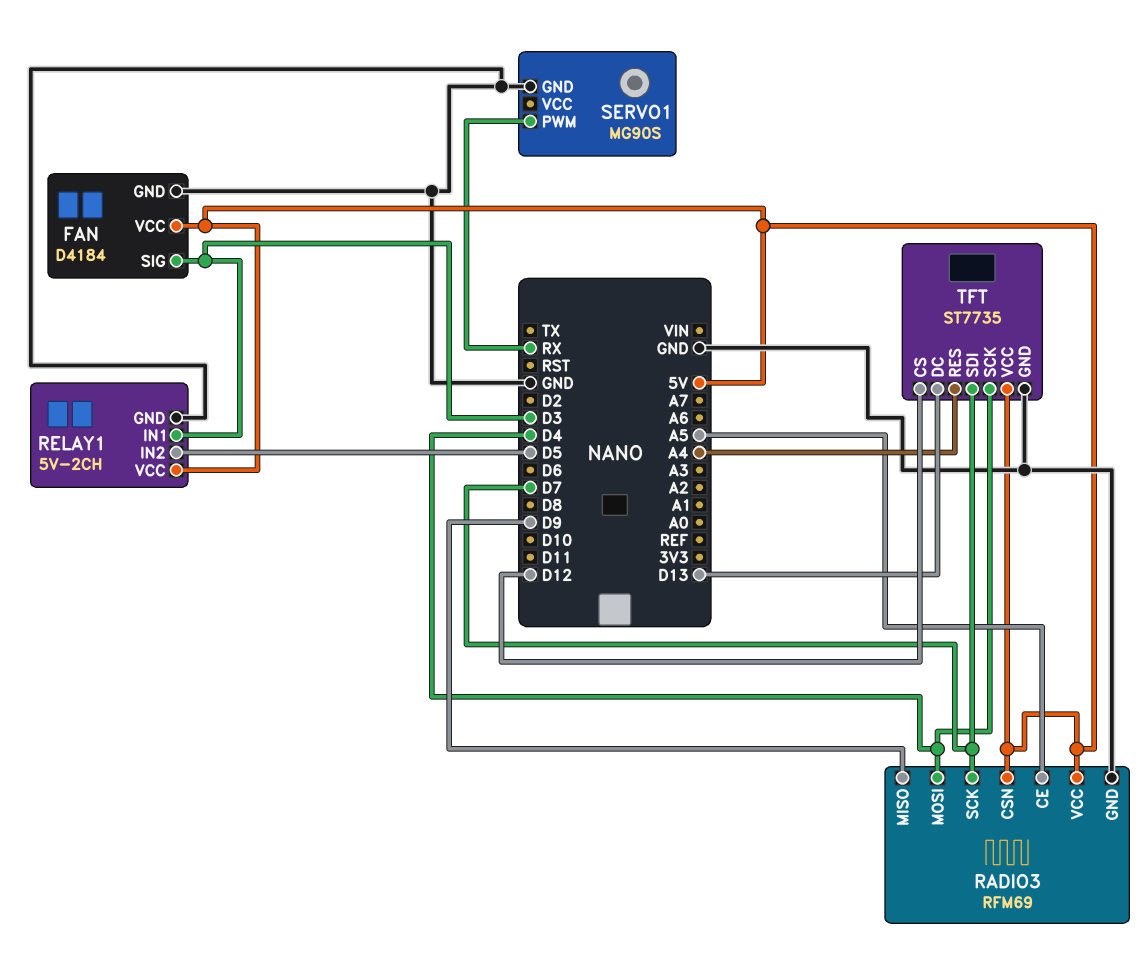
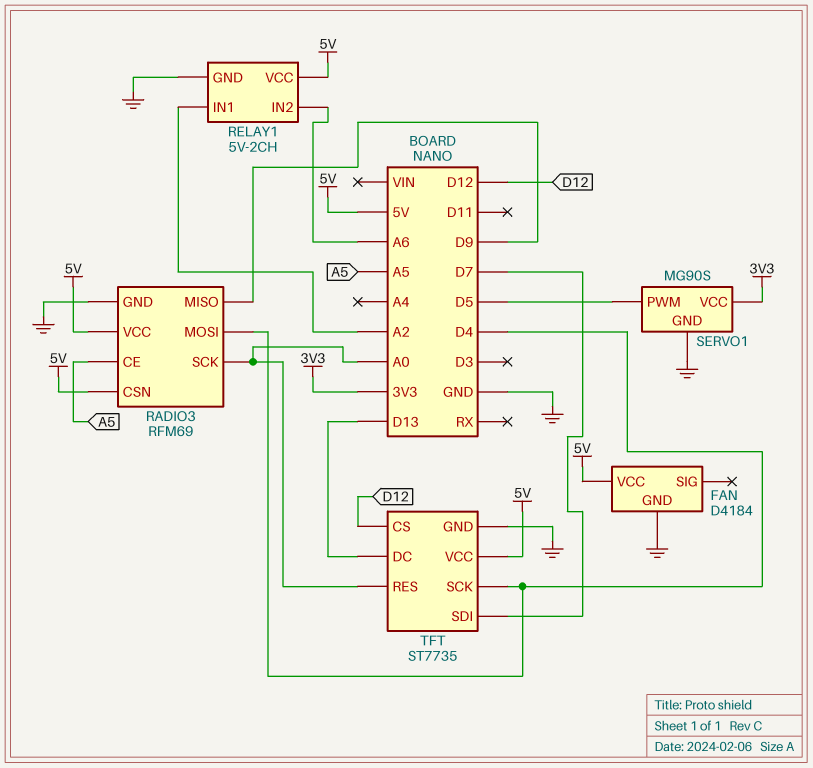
FAN pin SIG: D3 -> none
RADIO3 pin SCK: D7 -> A0
RELAY1 pin IN1: D3 -> A2
RELAY1 pin IN2: D5 -> A6
SERVO1 pin PWM: RX -> D5
SERVO1 pin VCC: none -> 3V3
TFT pin RES: A4 -> A0

